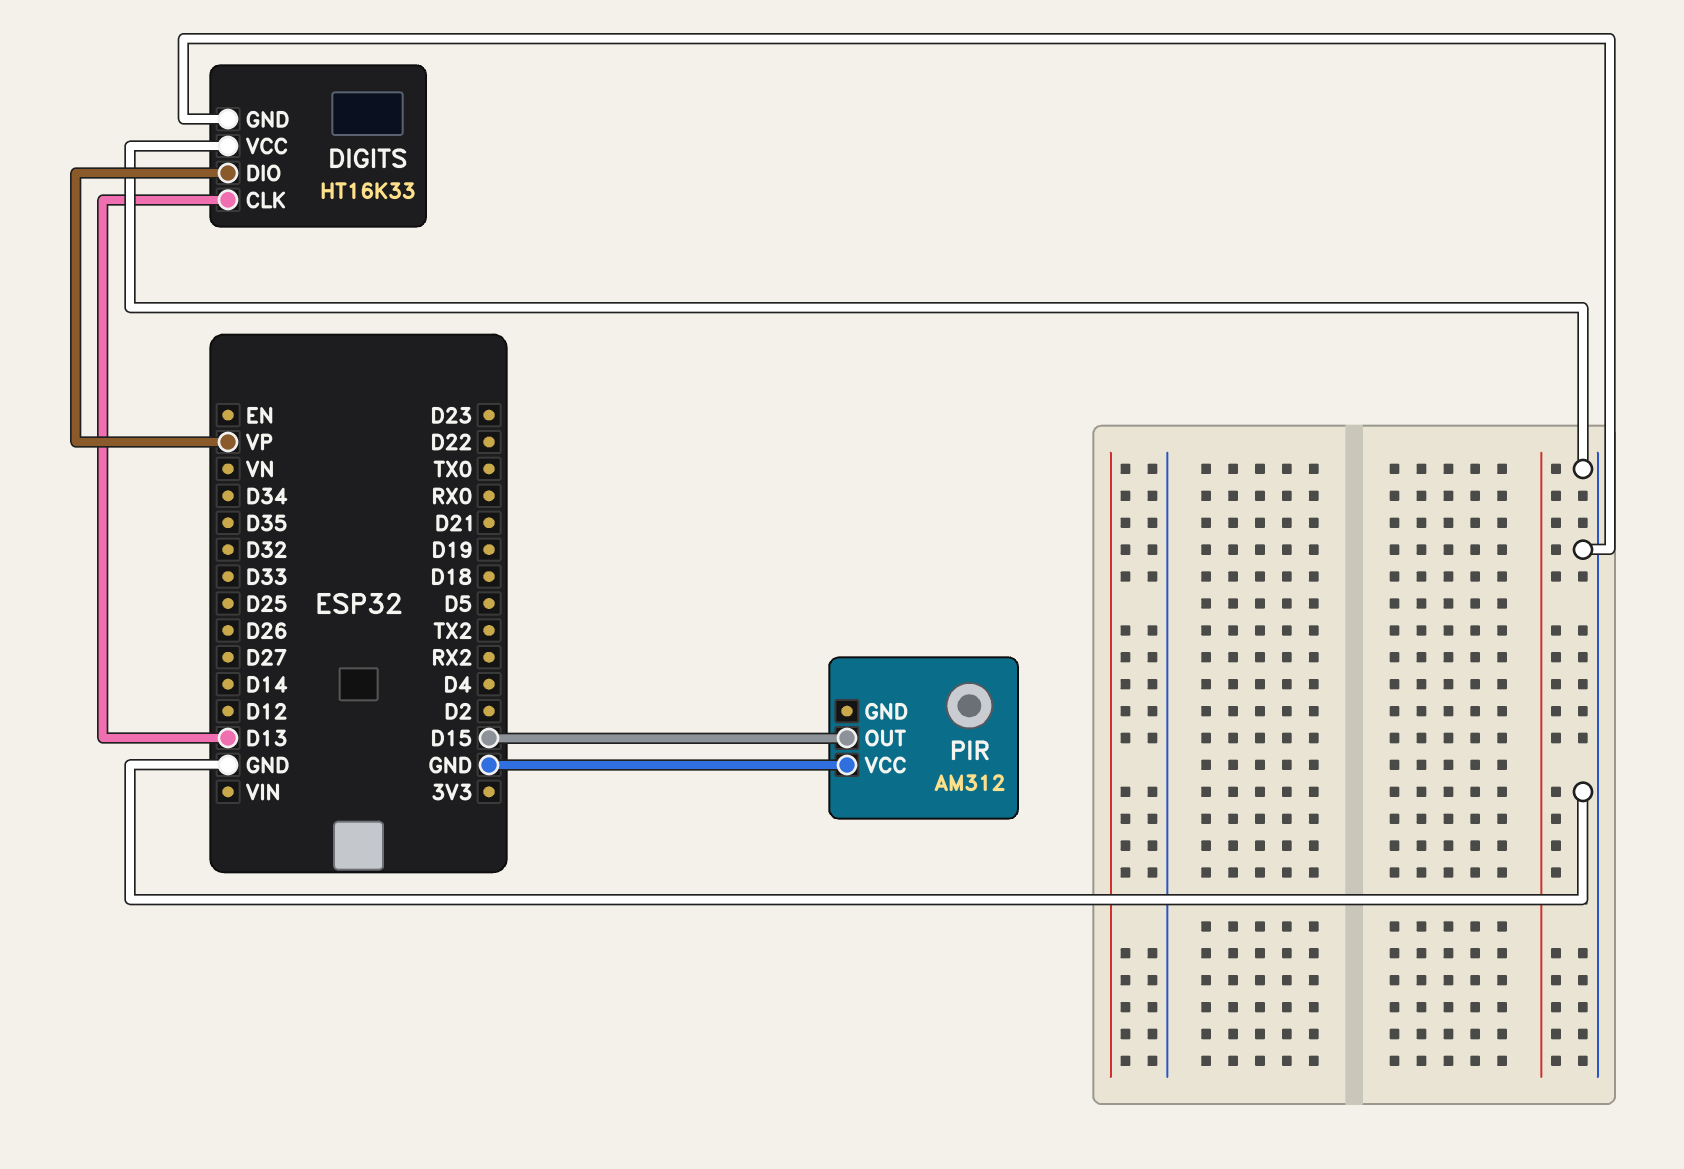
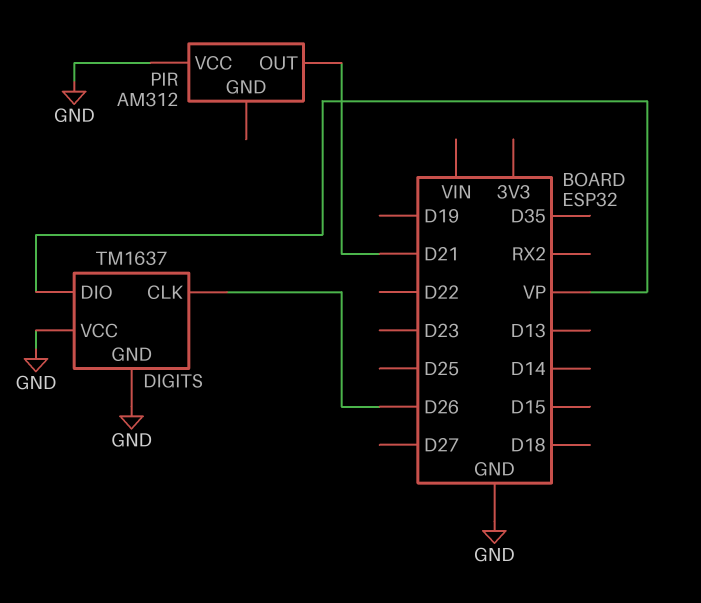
DIGITS: HT16K33 -> TM1637
DIGITS pin CLK: D13 -> D26
PIR pin OUT: D15 -> D21

